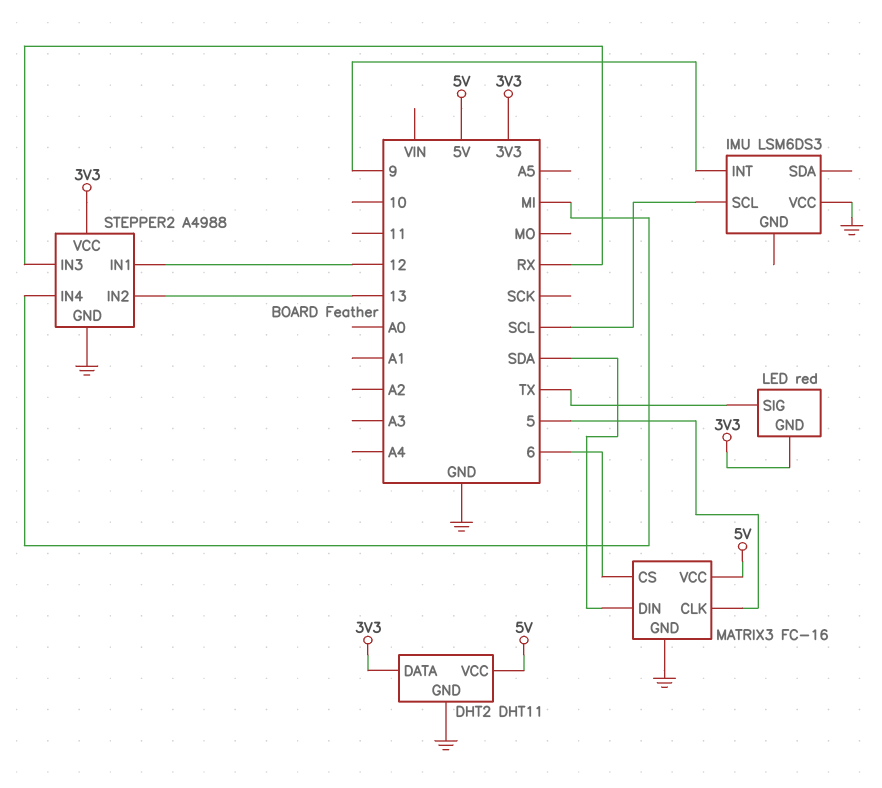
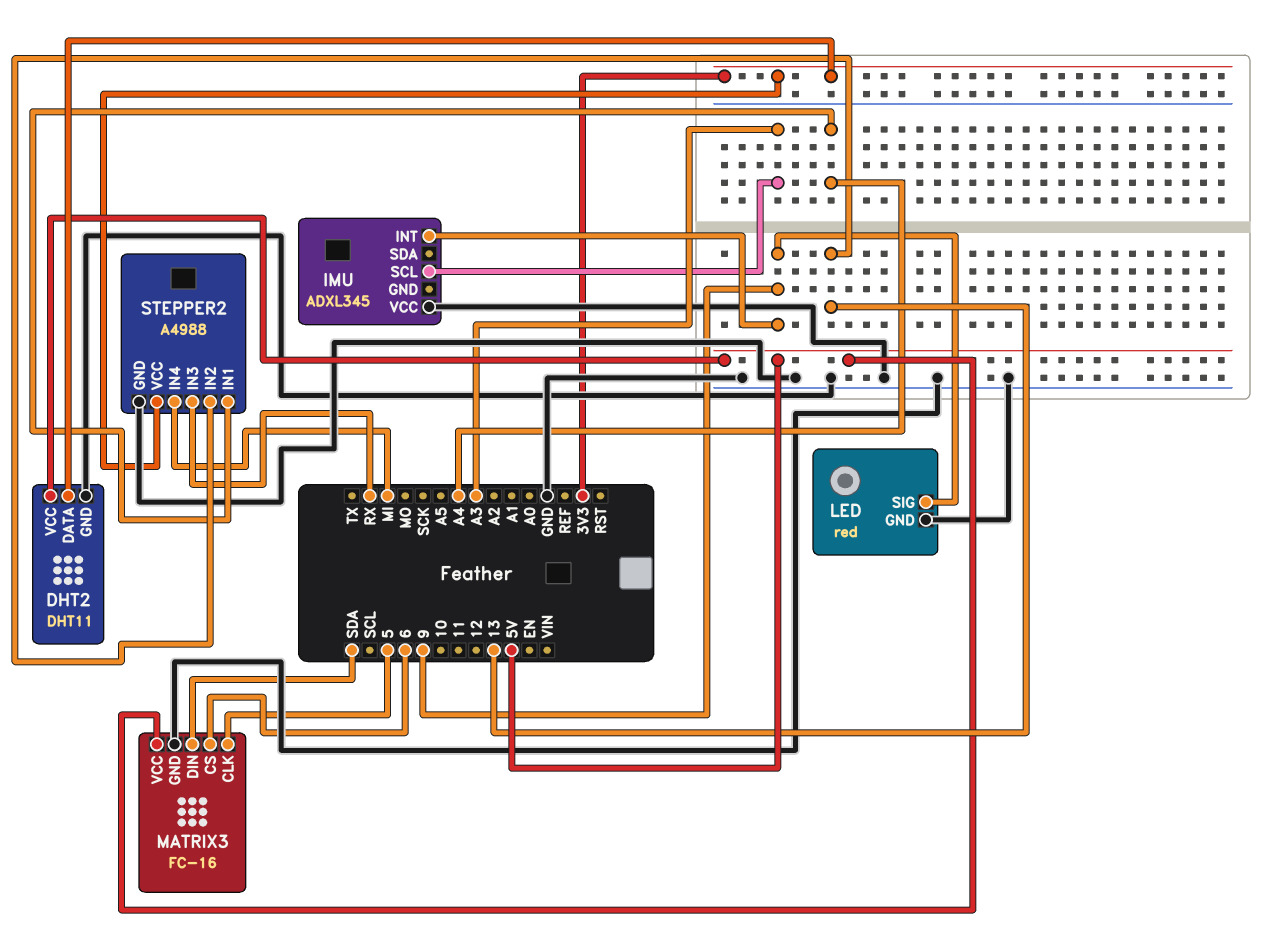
IMU: LSM6DS3 -> ADXL345
IMU pin SCL: SCL -> A3
LED pin GND: 3V3 -> GND
LED pin SIG: TX -> 9
STEPPER2 pin IN1: 12 -> A4

